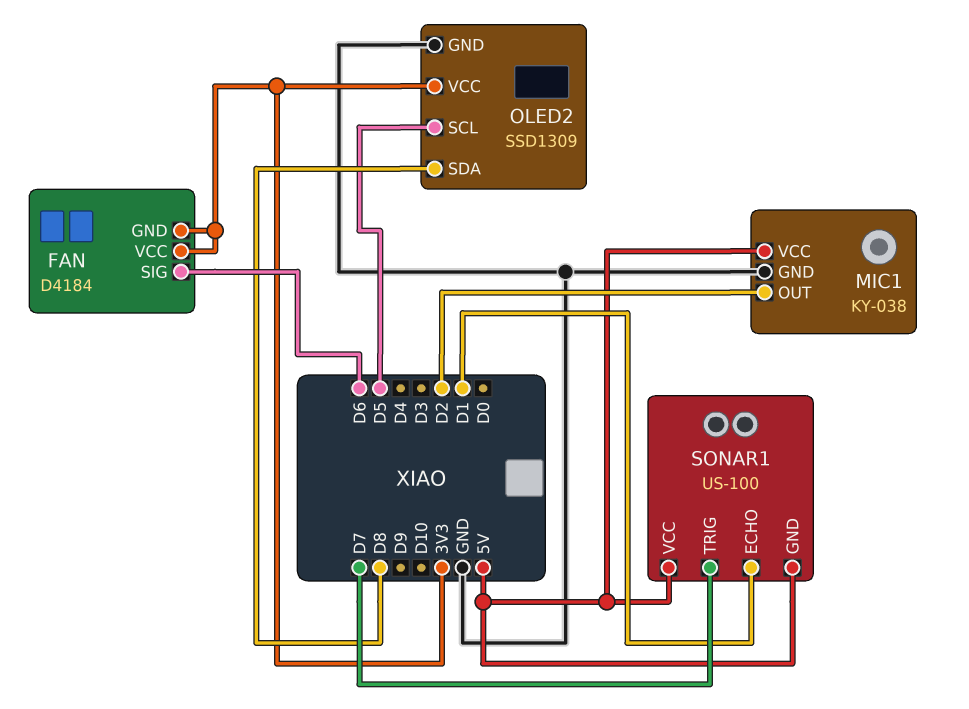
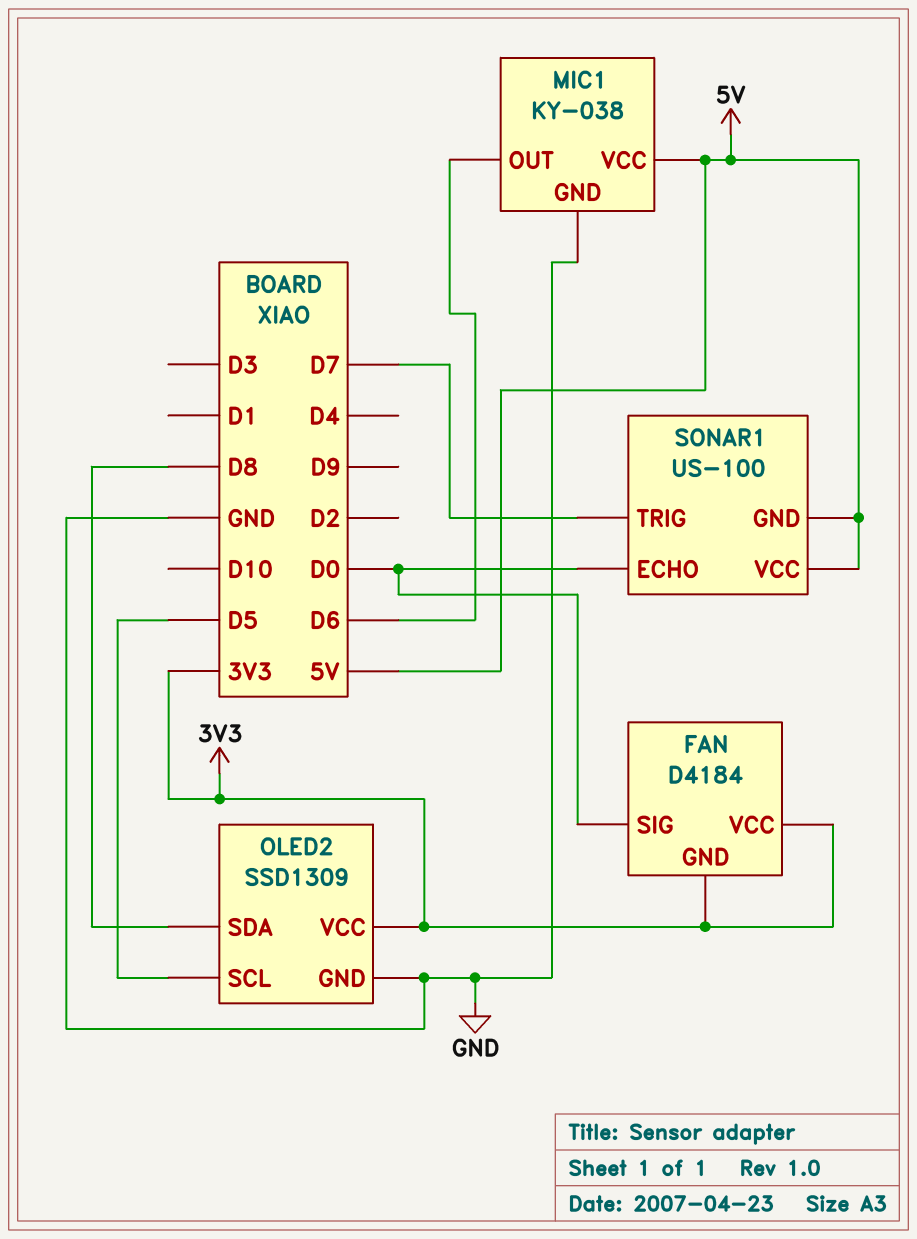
FAN pin SIG: D6 -> D0
MIC1 pin OUT: D2 -> D6
SONAR1 pin ECHO: D1 -> D0

